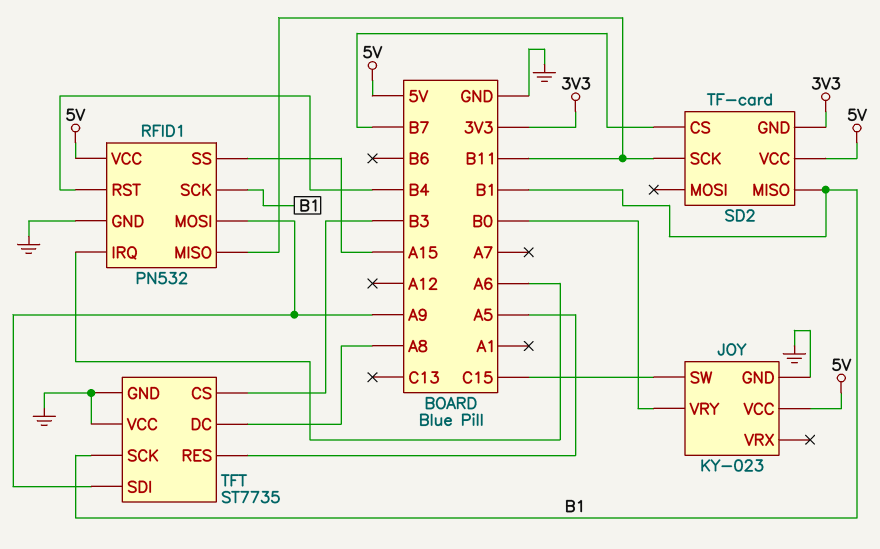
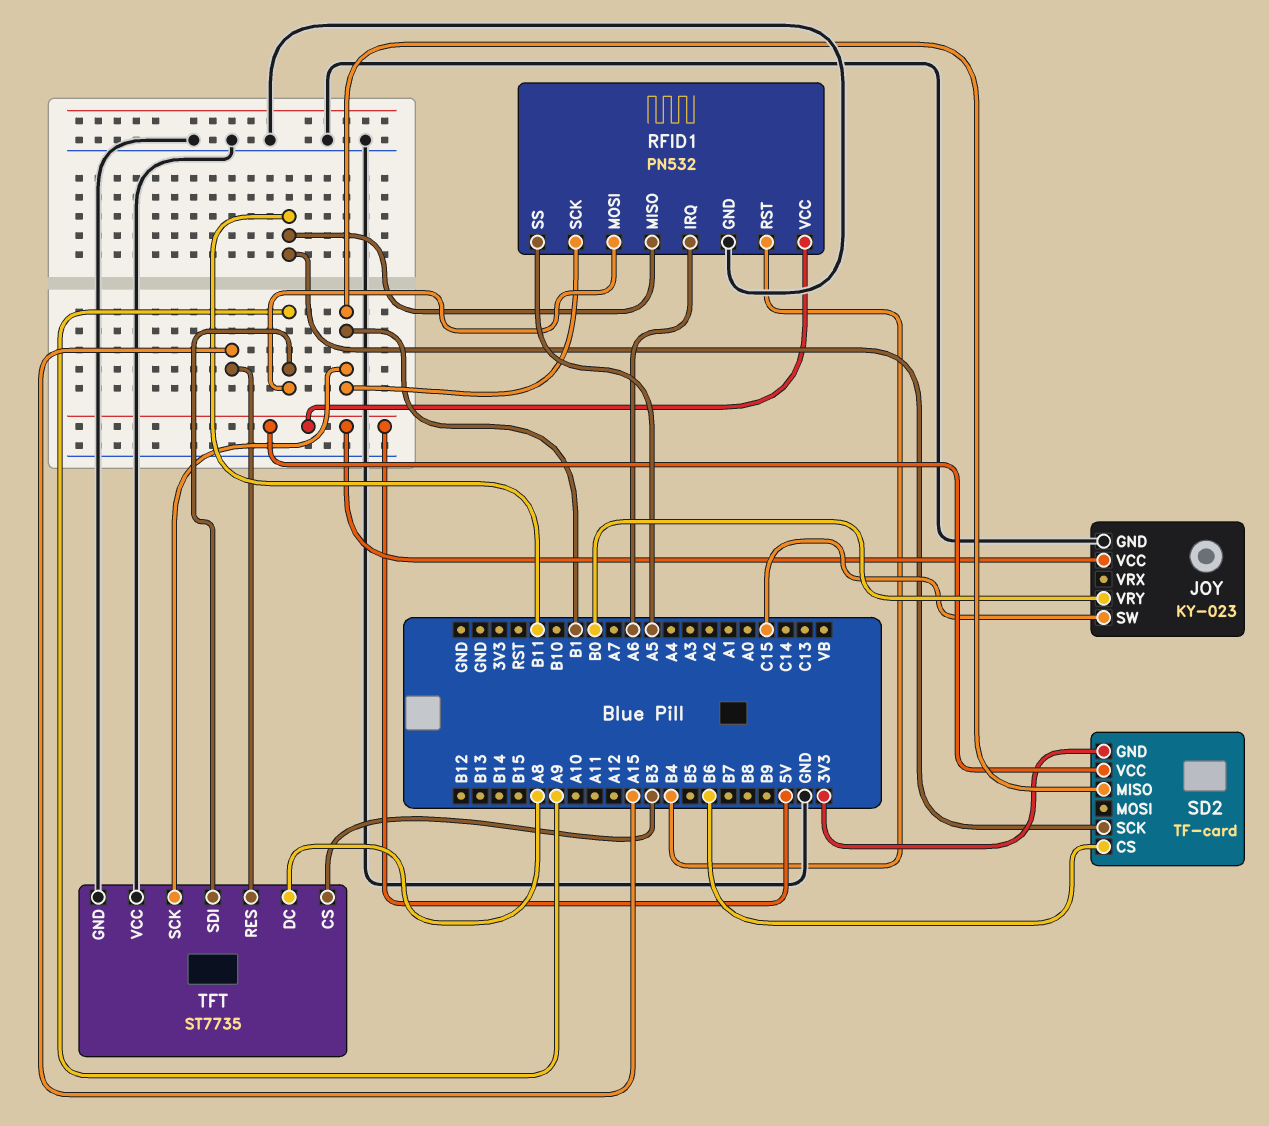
RFID1 pin SS: A15 -> A5
SD2 pin CS: B7 -> B6
TFT pin RES: A5 -> A15

